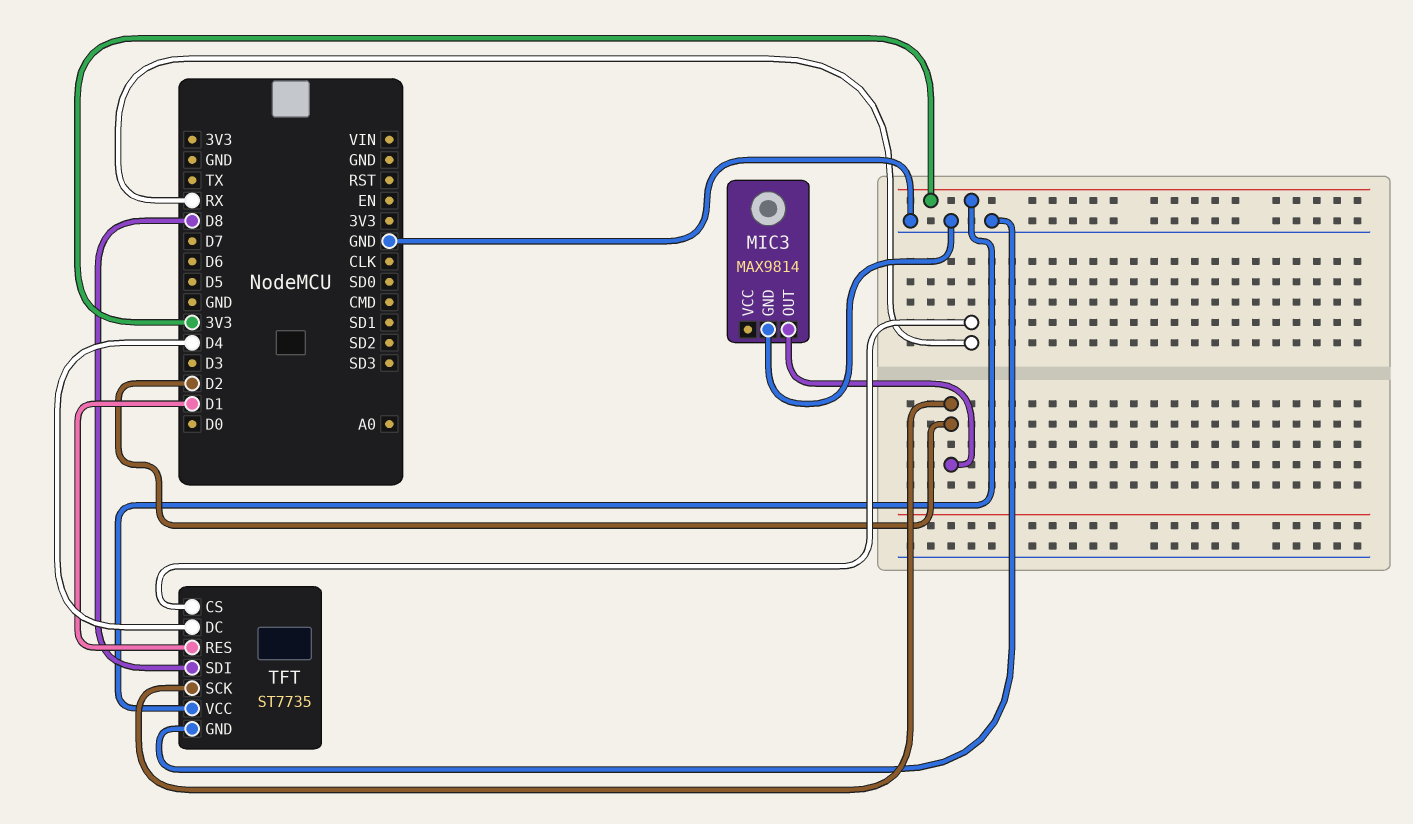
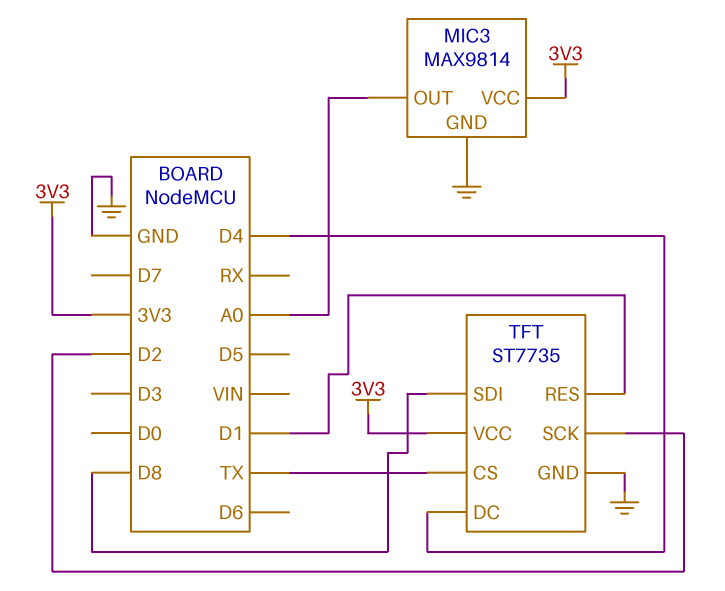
MIC3 pin OUT: D2 -> A0
MIC3 pin VCC: none -> 3V3
TFT pin CS: RX -> TX

